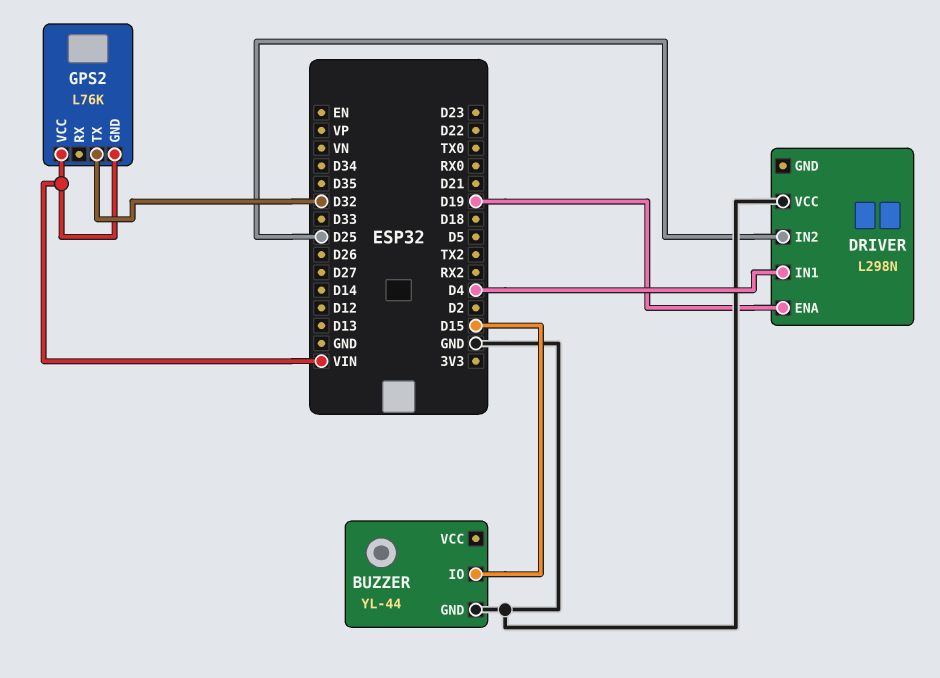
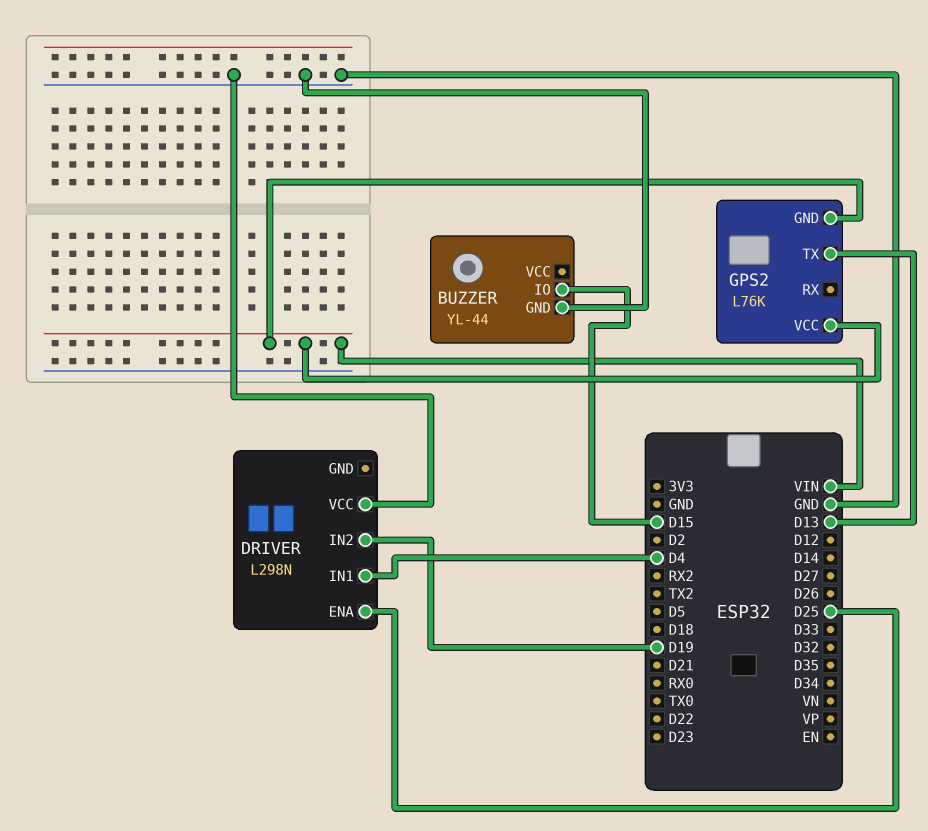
DRIVER pin ENA: D19 -> D25
DRIVER pin IN2: D25 -> D19
GPS2 pin TX: D32 -> D13

